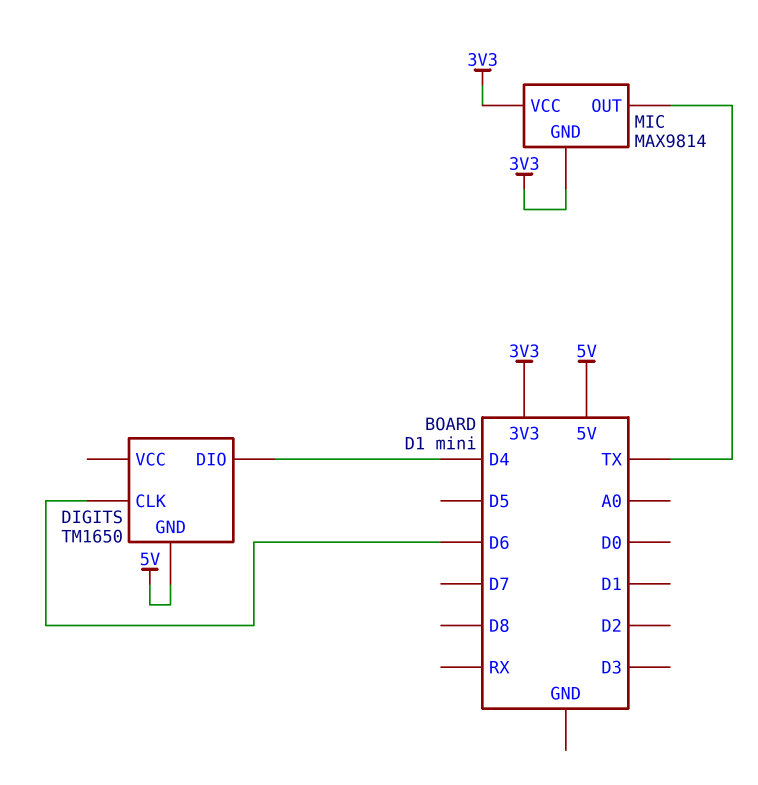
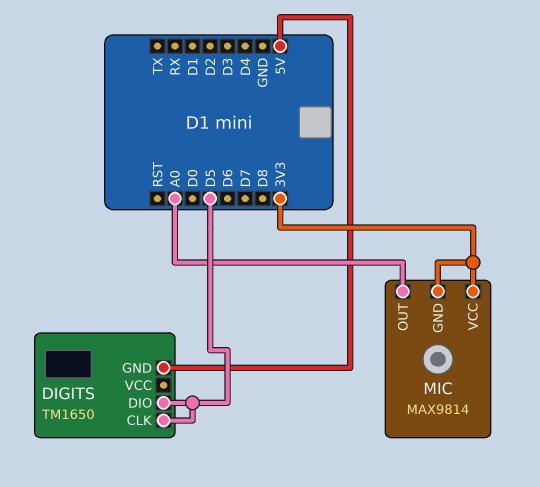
DIGITS pin CLK: D6 -> D5
DIGITS pin DIO: D4 -> D5
MIC pin OUT: TX -> A0

